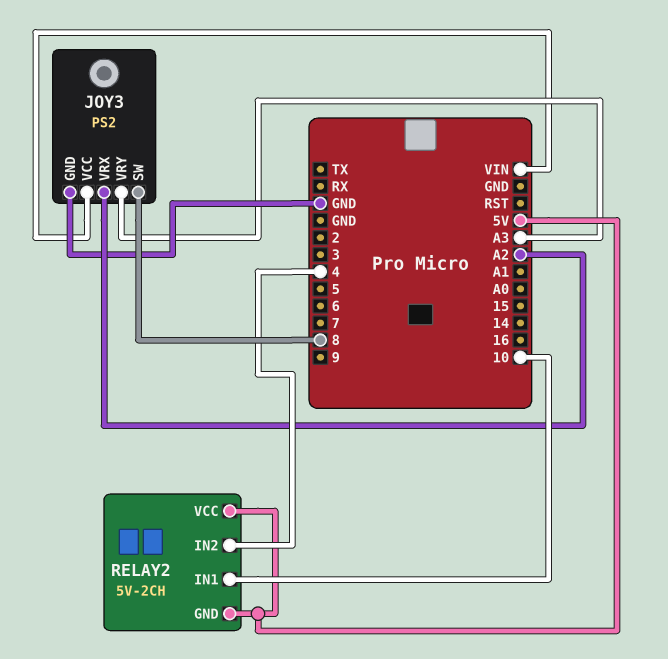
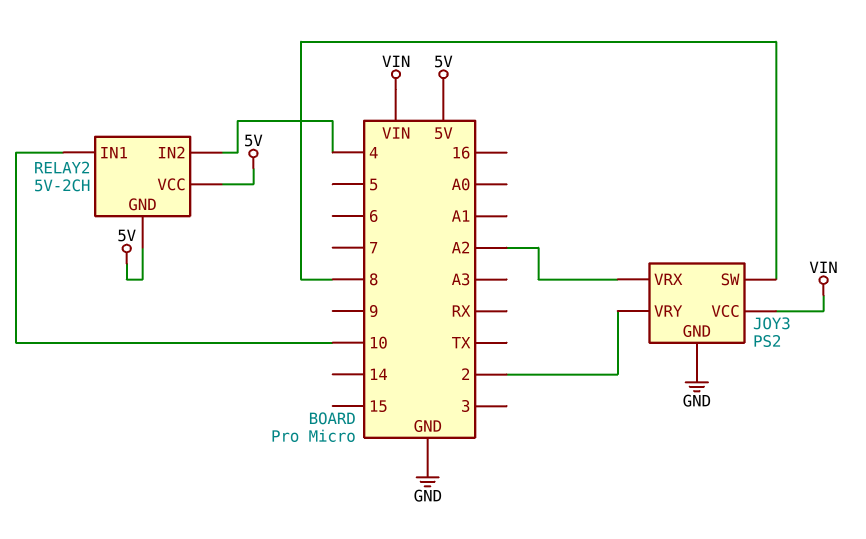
JOY3 pin VRY: A3 -> 2

